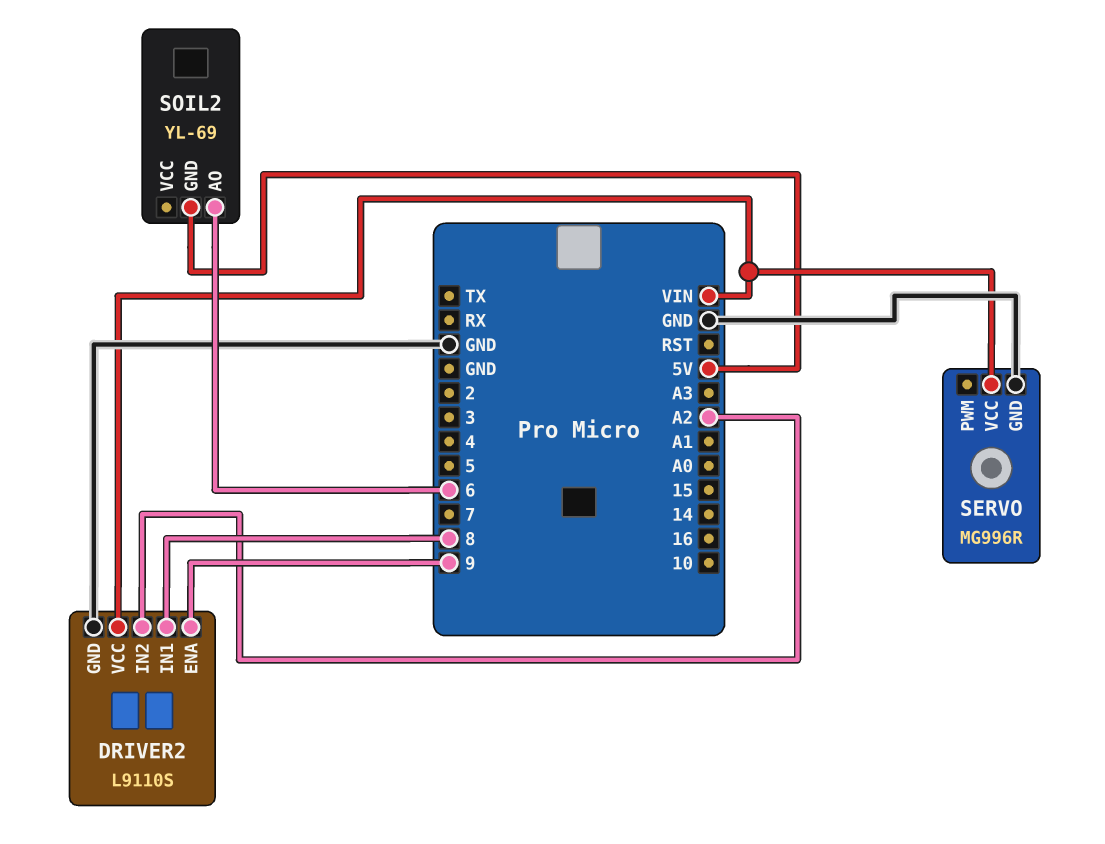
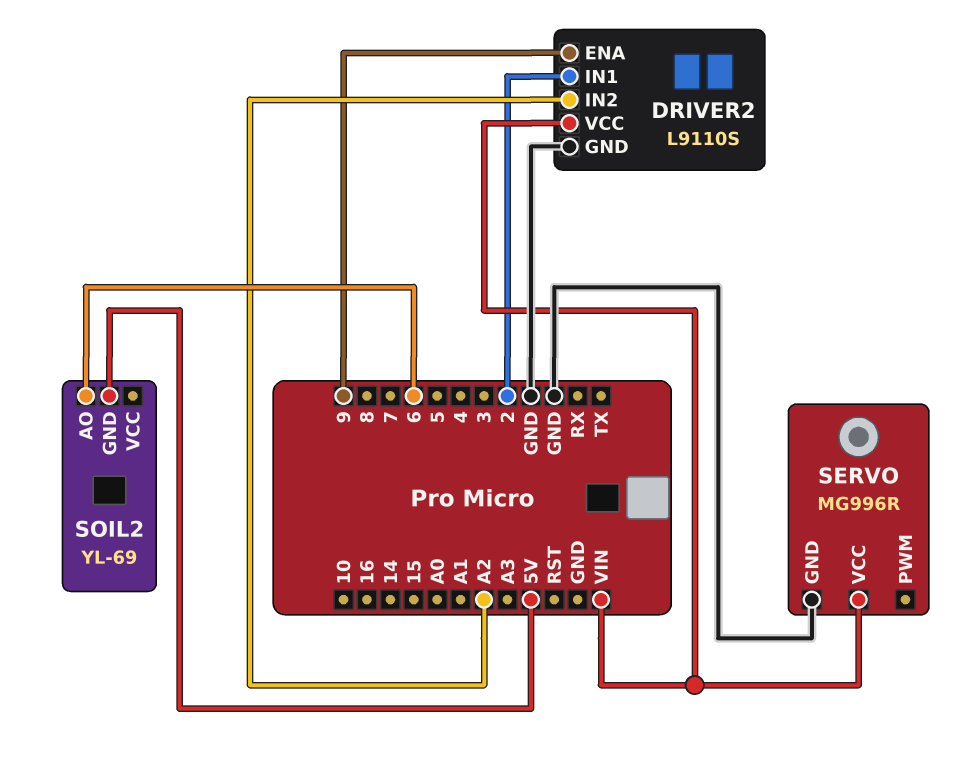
DRIVER2 pin IN1: 8 -> 2

